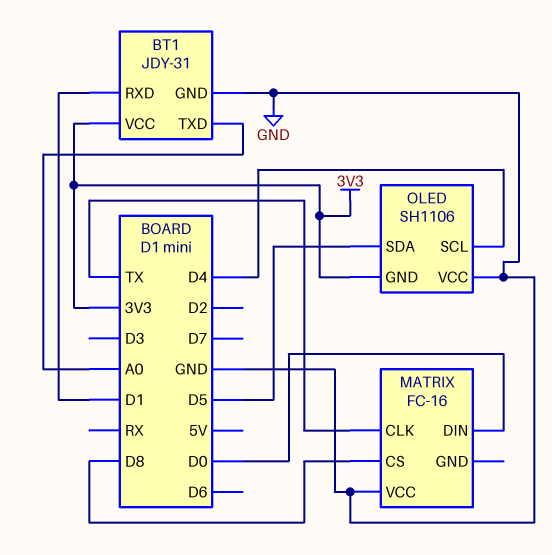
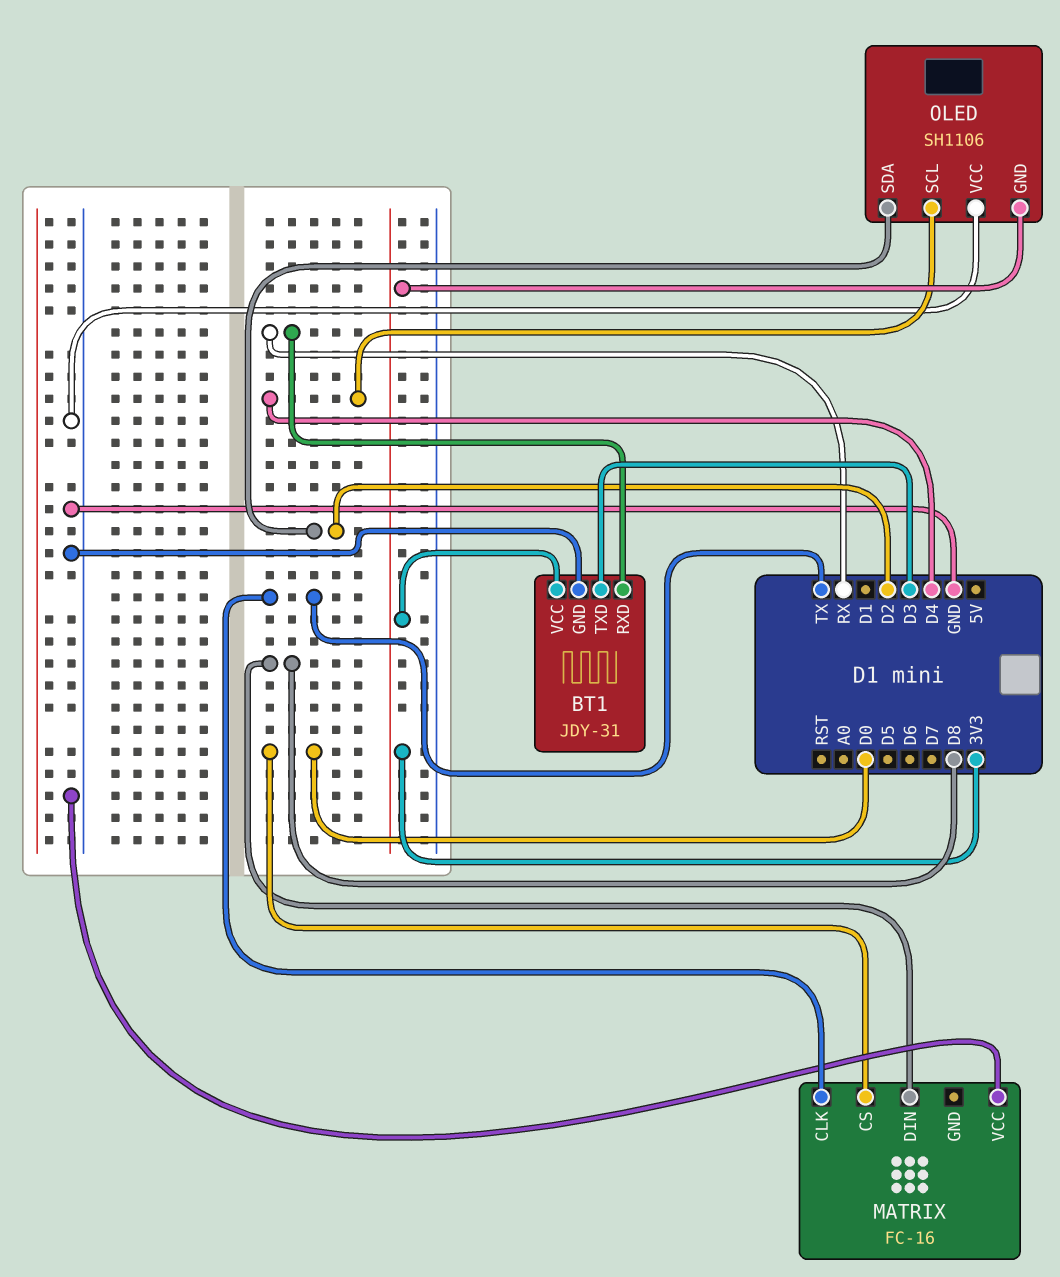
BT1 pin RXD: D1 -> RX
BT1 pin TXD: A0 -> D3
MATRIX pin CS: D8 -> D0
MATRIX pin DIN: D0 -> D8
OLED pin SDA: D5 -> D2

